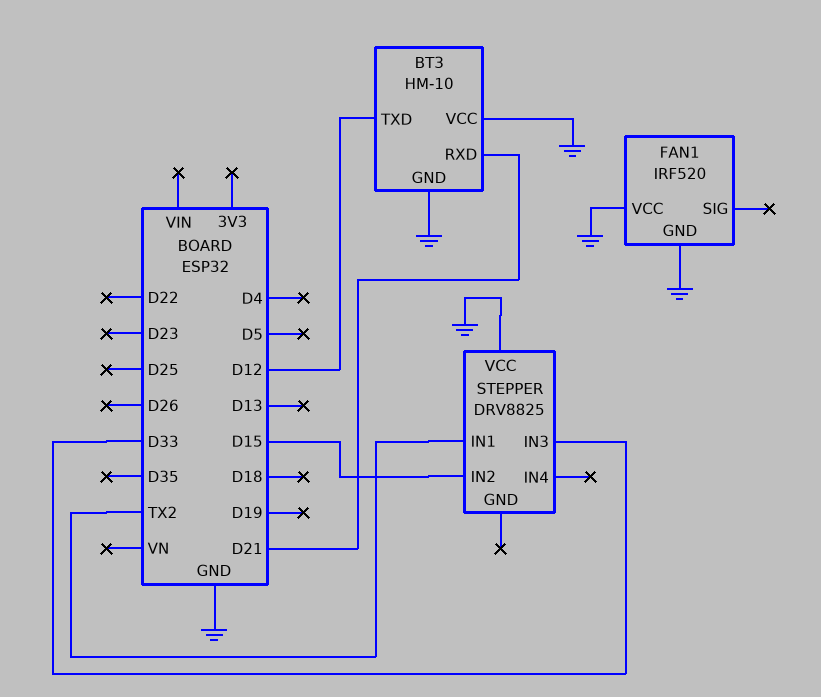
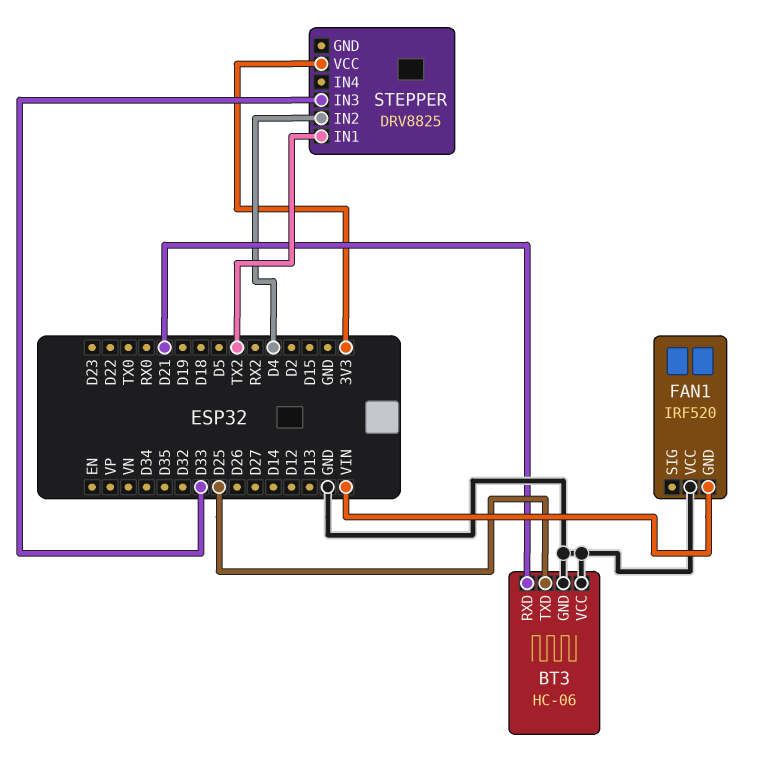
BT3: HM-10 -> HC-06
BT3 pin TXD: D12 -> D25
FAN1 pin GND: GND -> VIN
STEPPER pin IN2: D15 -> D4
STEPPER pin VCC: GND -> 3V3

